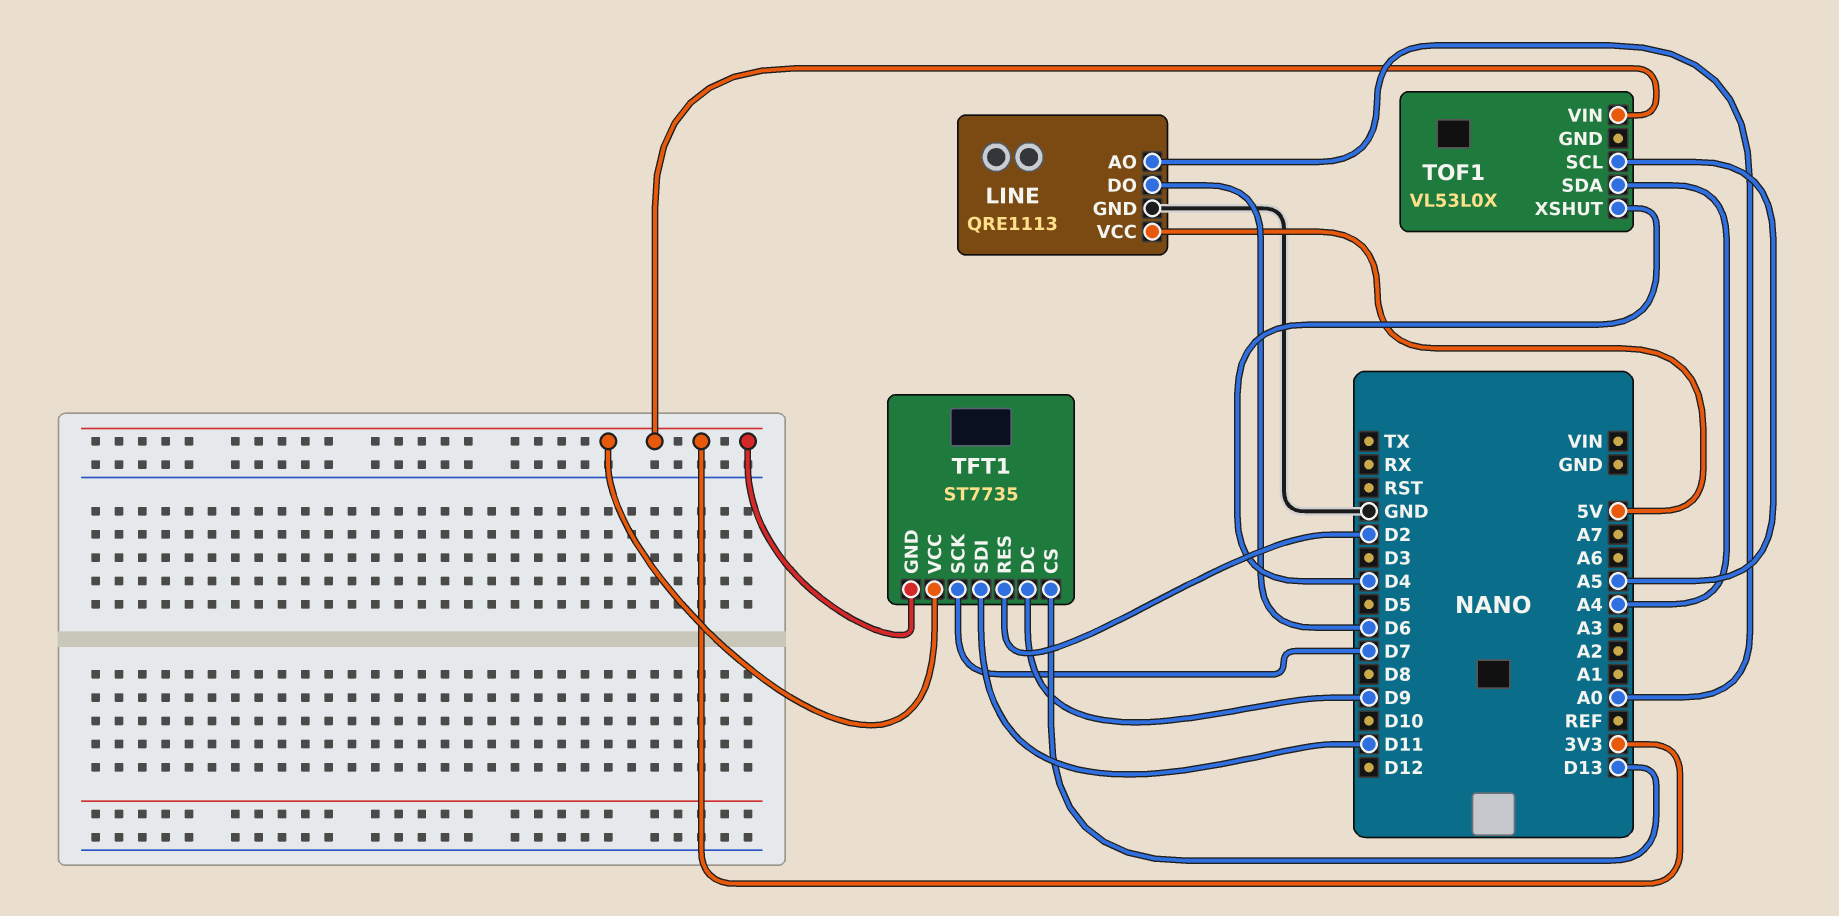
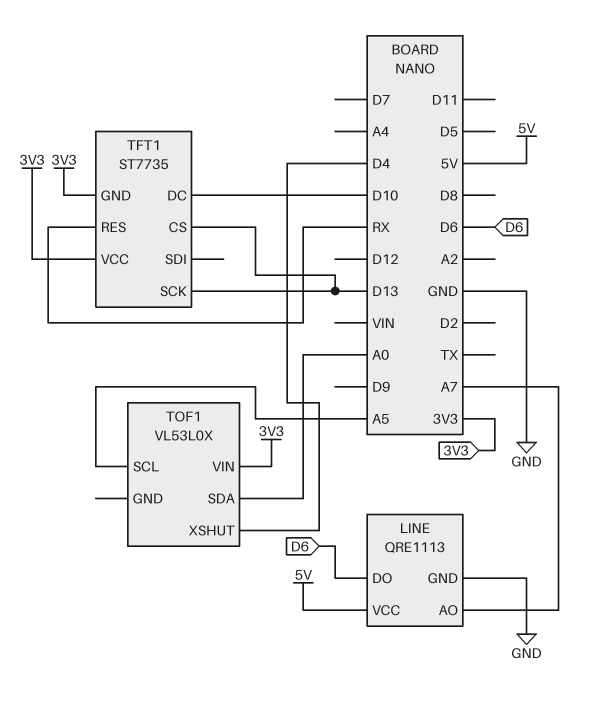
LINE pin AO: A0 -> A7
TFT1 pin DC: D9 -> D10
TFT1 pin RES: D2 -> RX
TFT1 pin SCK: D7 -> D13
TFT1 pin SDI: D11 -> none
TOF1 pin SDA: A4 -> A0

